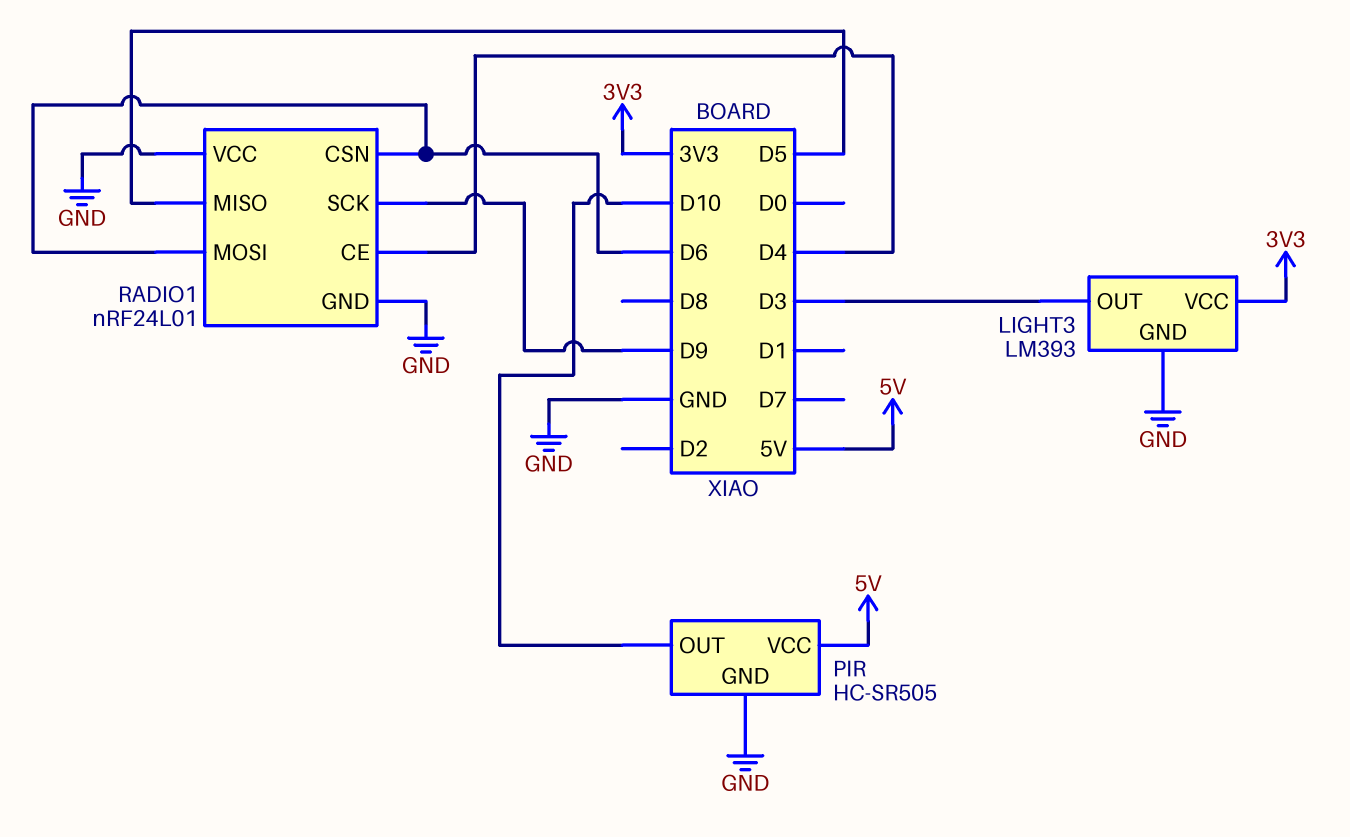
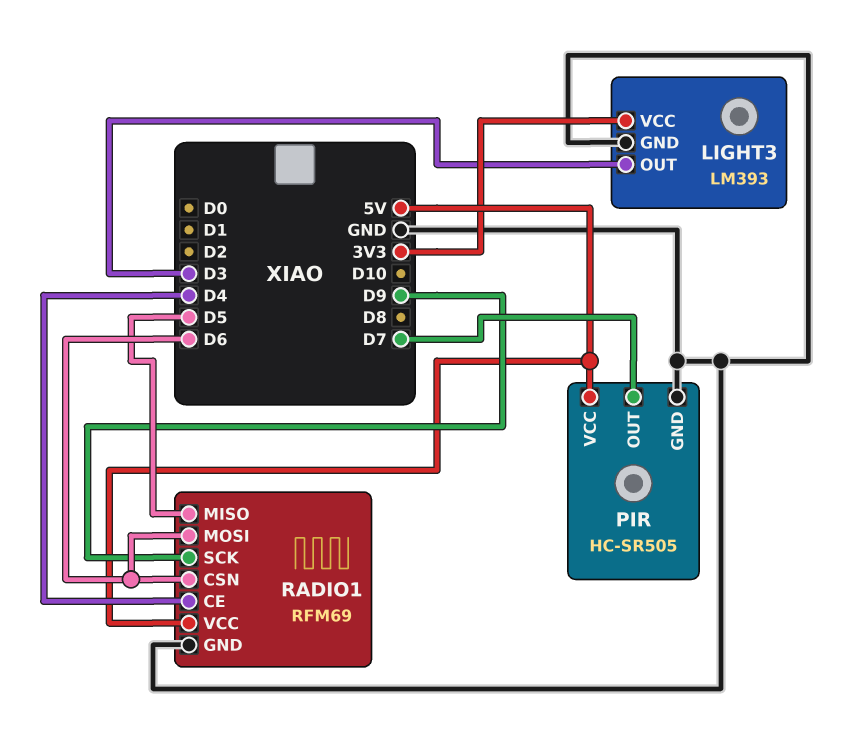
PIR pin OUT: D10 -> D7
RADIO1: nRF24L01 -> RFM69
RADIO1 pin VCC: GND -> 5V

